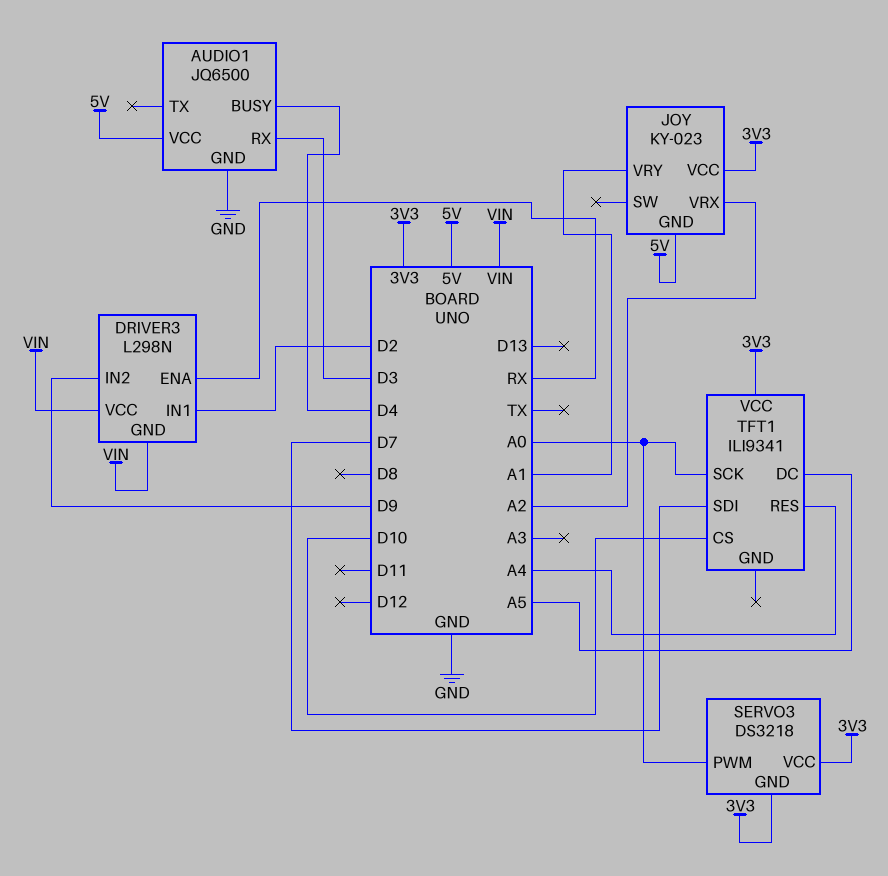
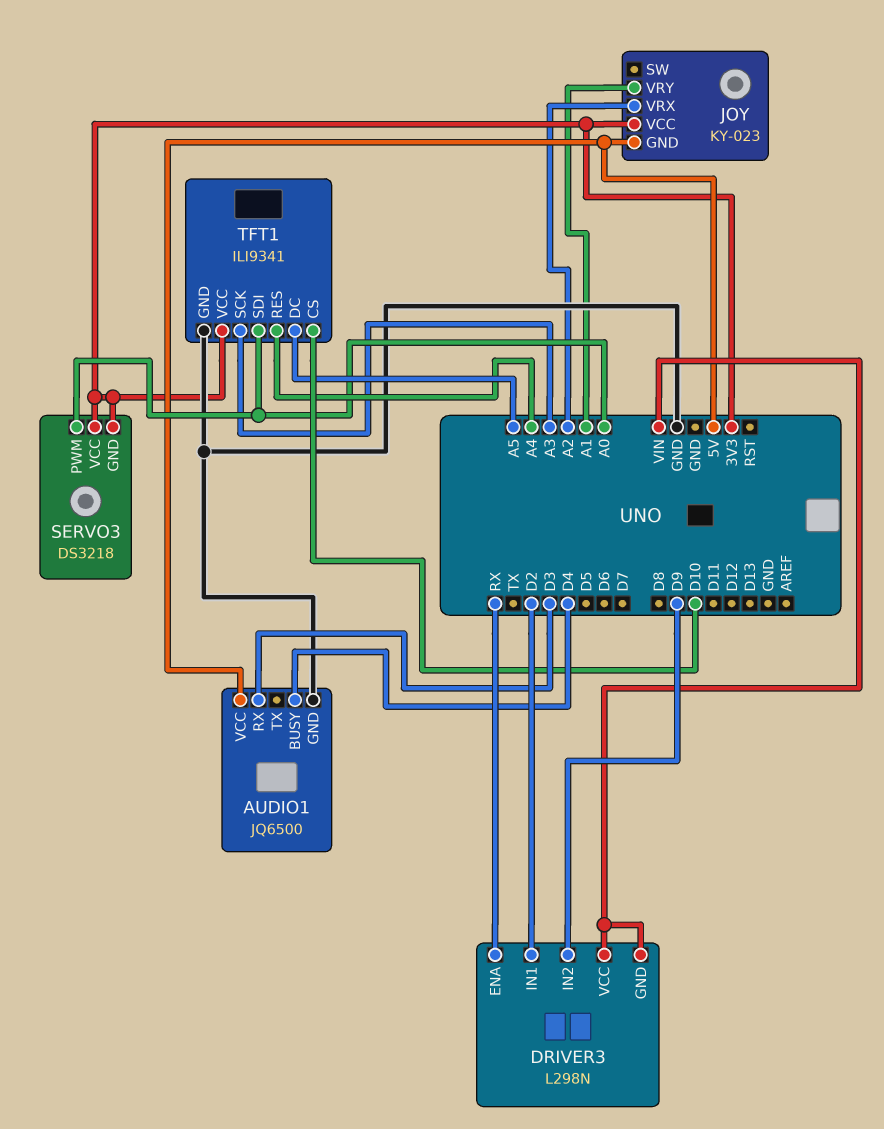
TFT1 pin GND: none -> GND
TFT1 pin SCK: A0 -> A3
TFT1 pin SDI: D7 -> A0

